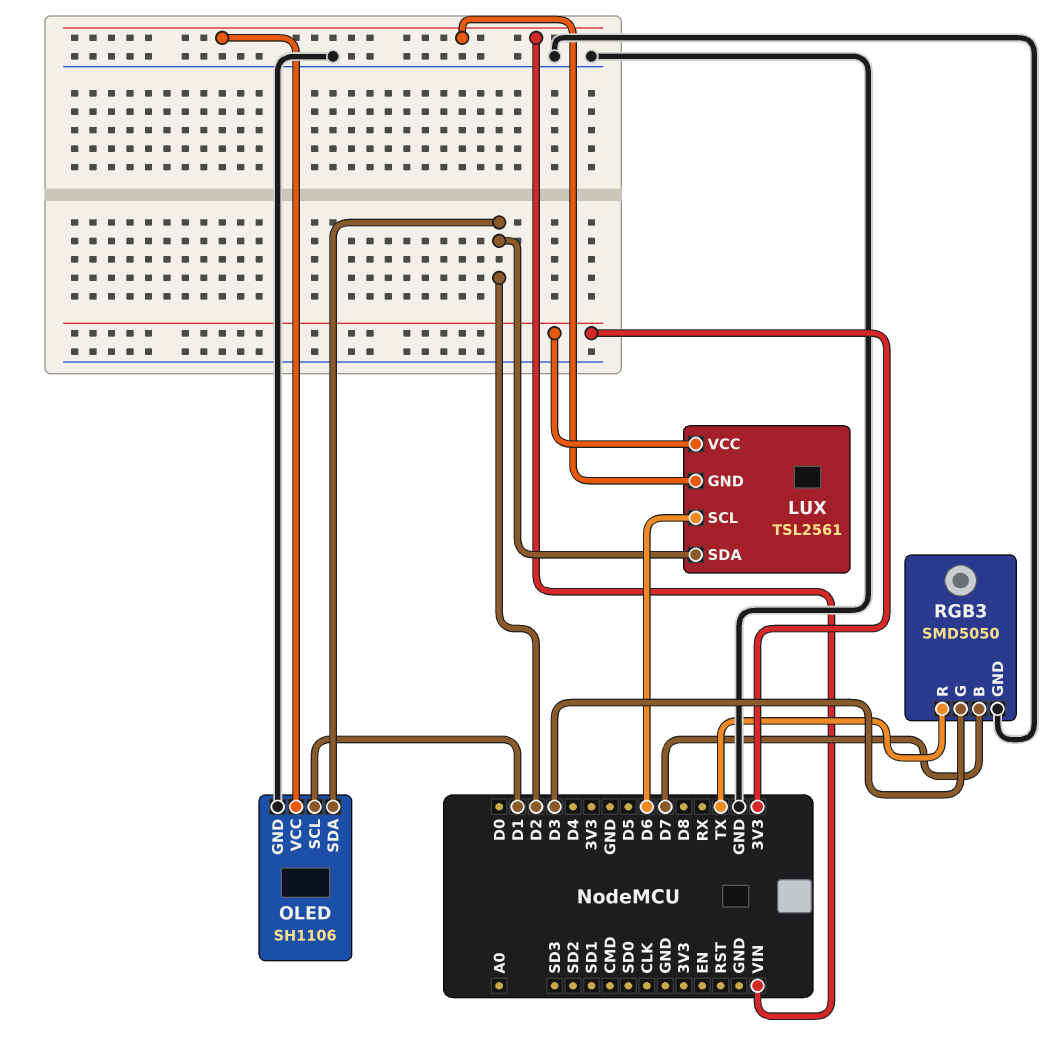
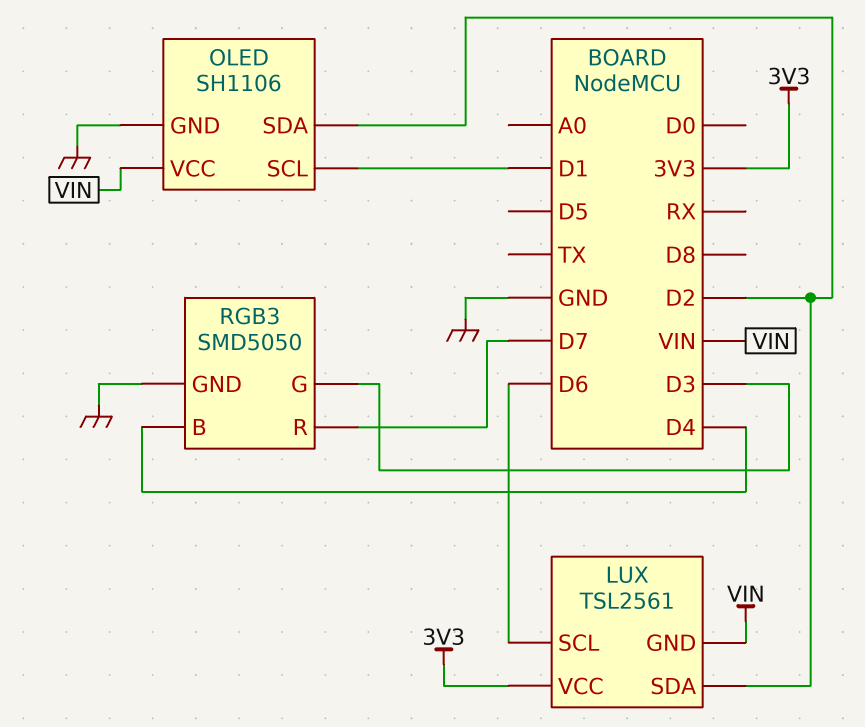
RGB3 pin B: D7 -> D4
RGB3 pin R: TX -> D7

